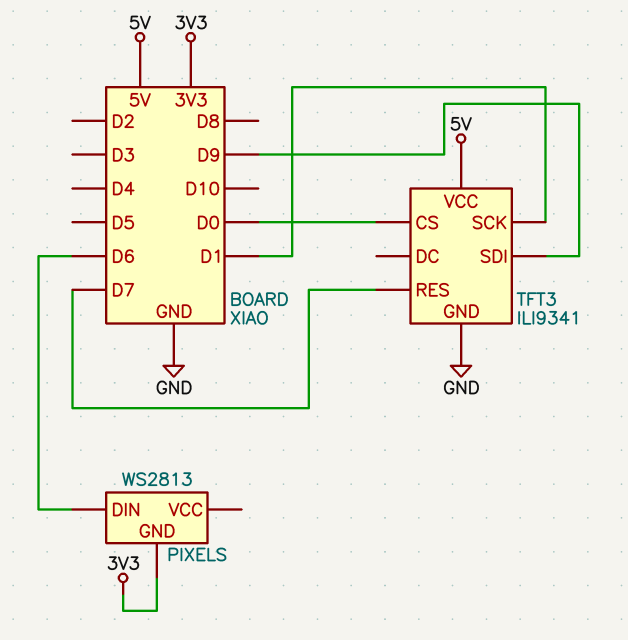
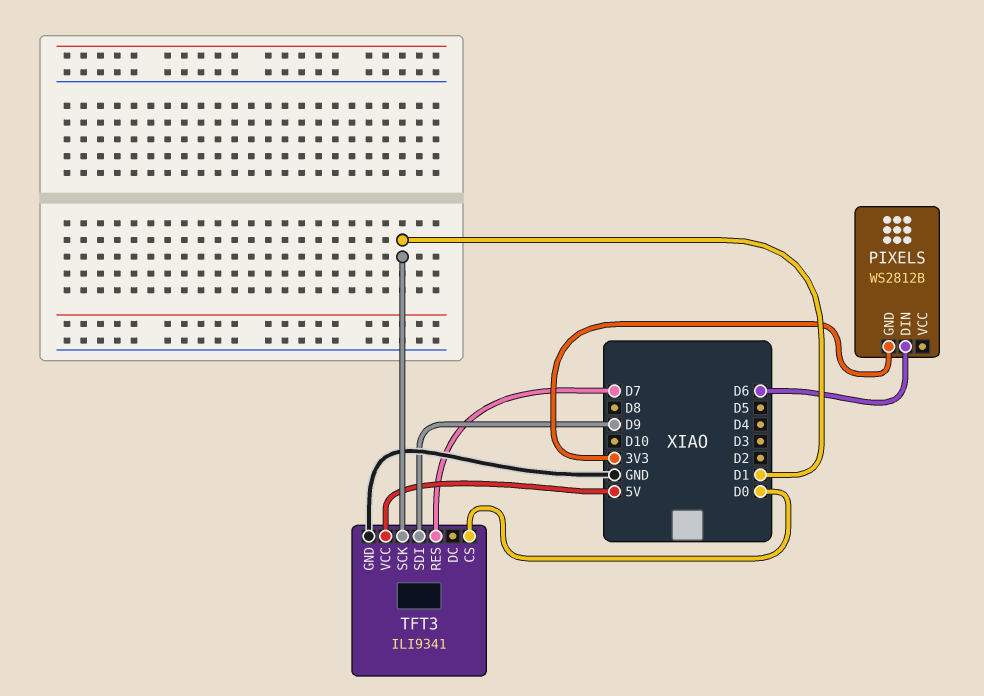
PIXELS: WS2813 -> WS2812B

